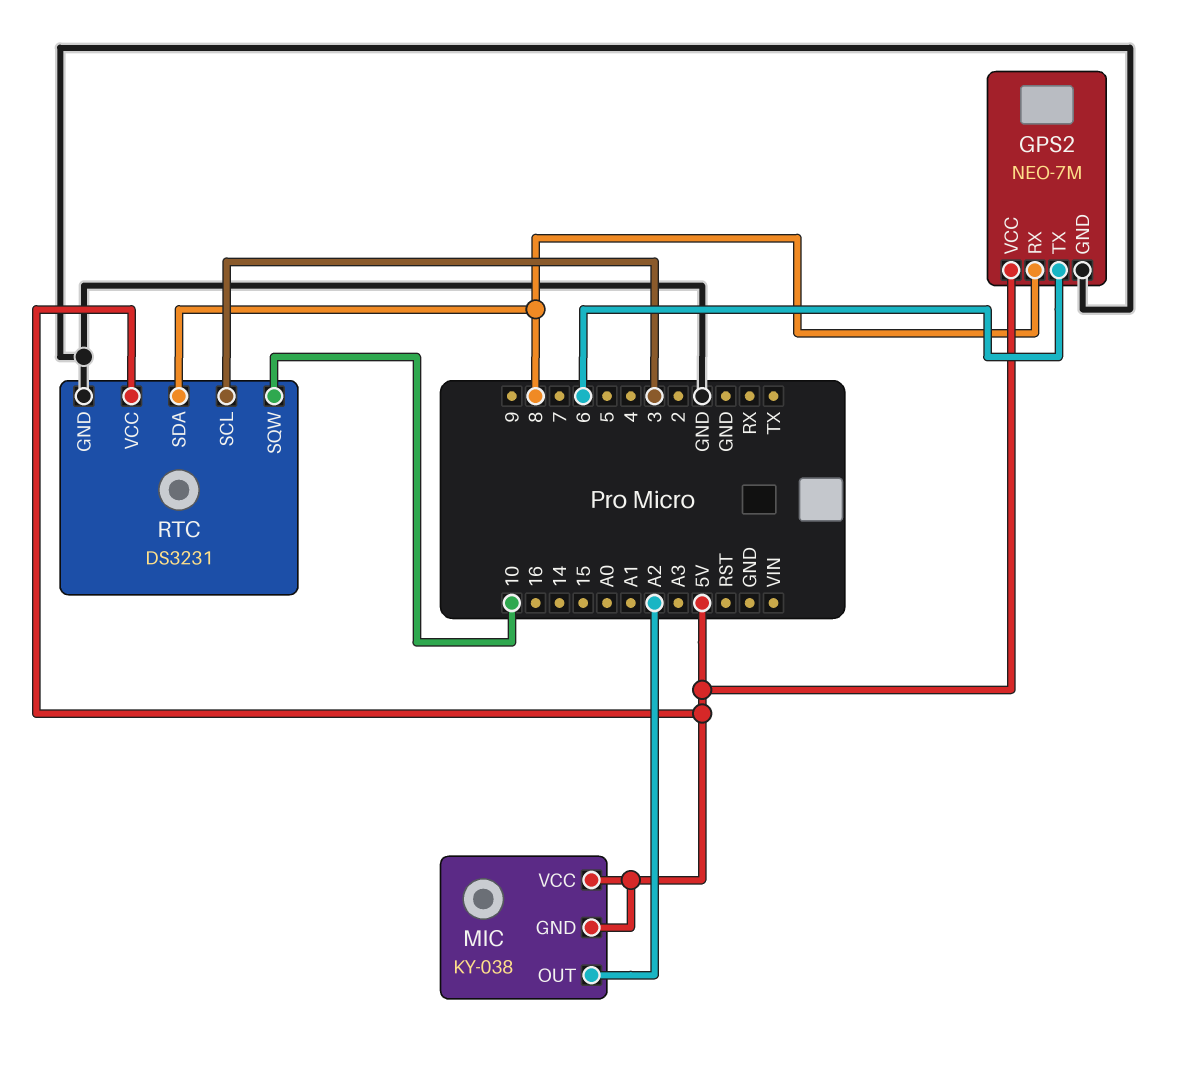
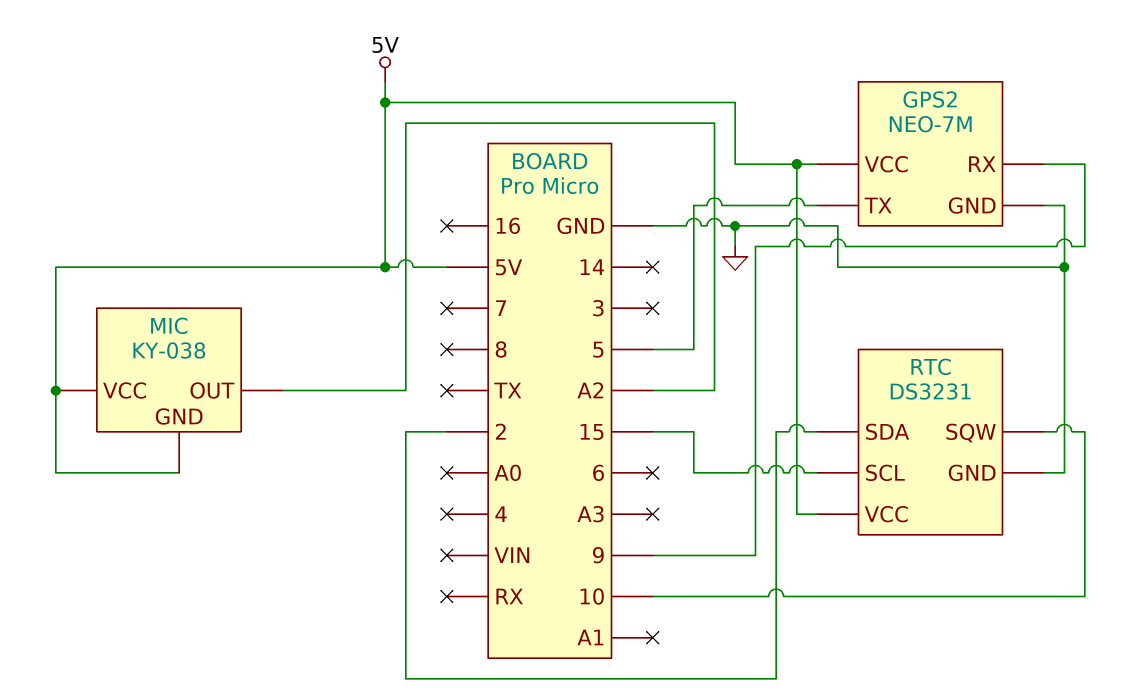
GPS2 pin RX: 8 -> 9
GPS2 pin TX: 6 -> 5
RTC pin SCL: 3 -> 15
RTC pin SDA: 8 -> 2

